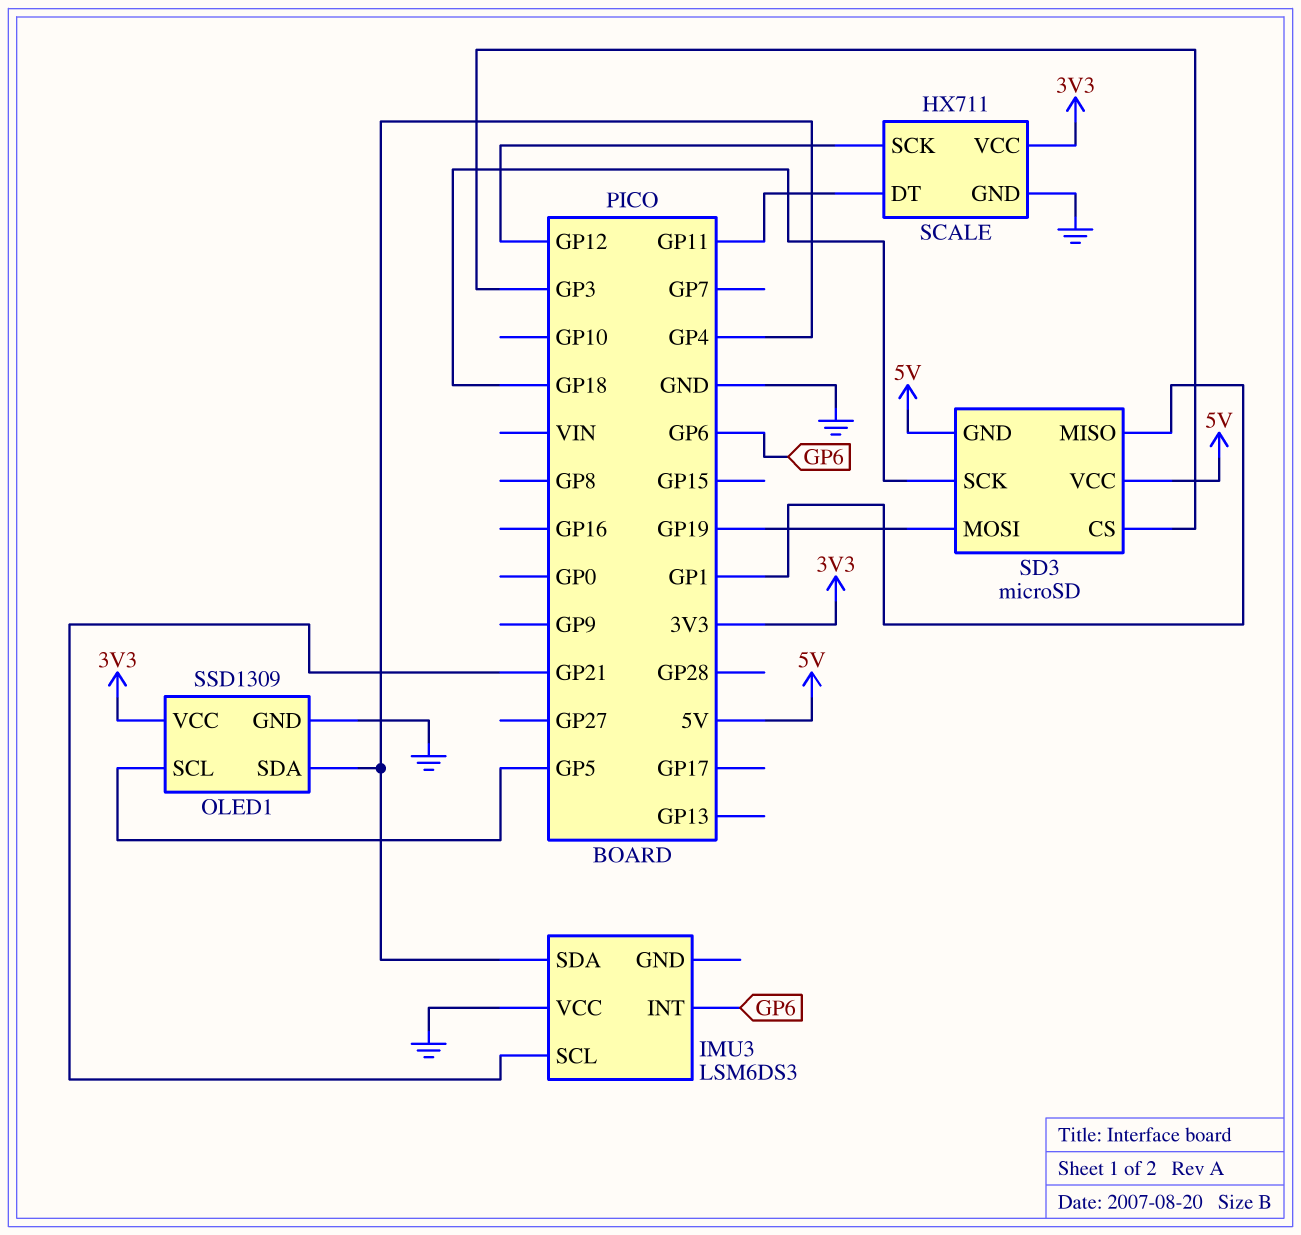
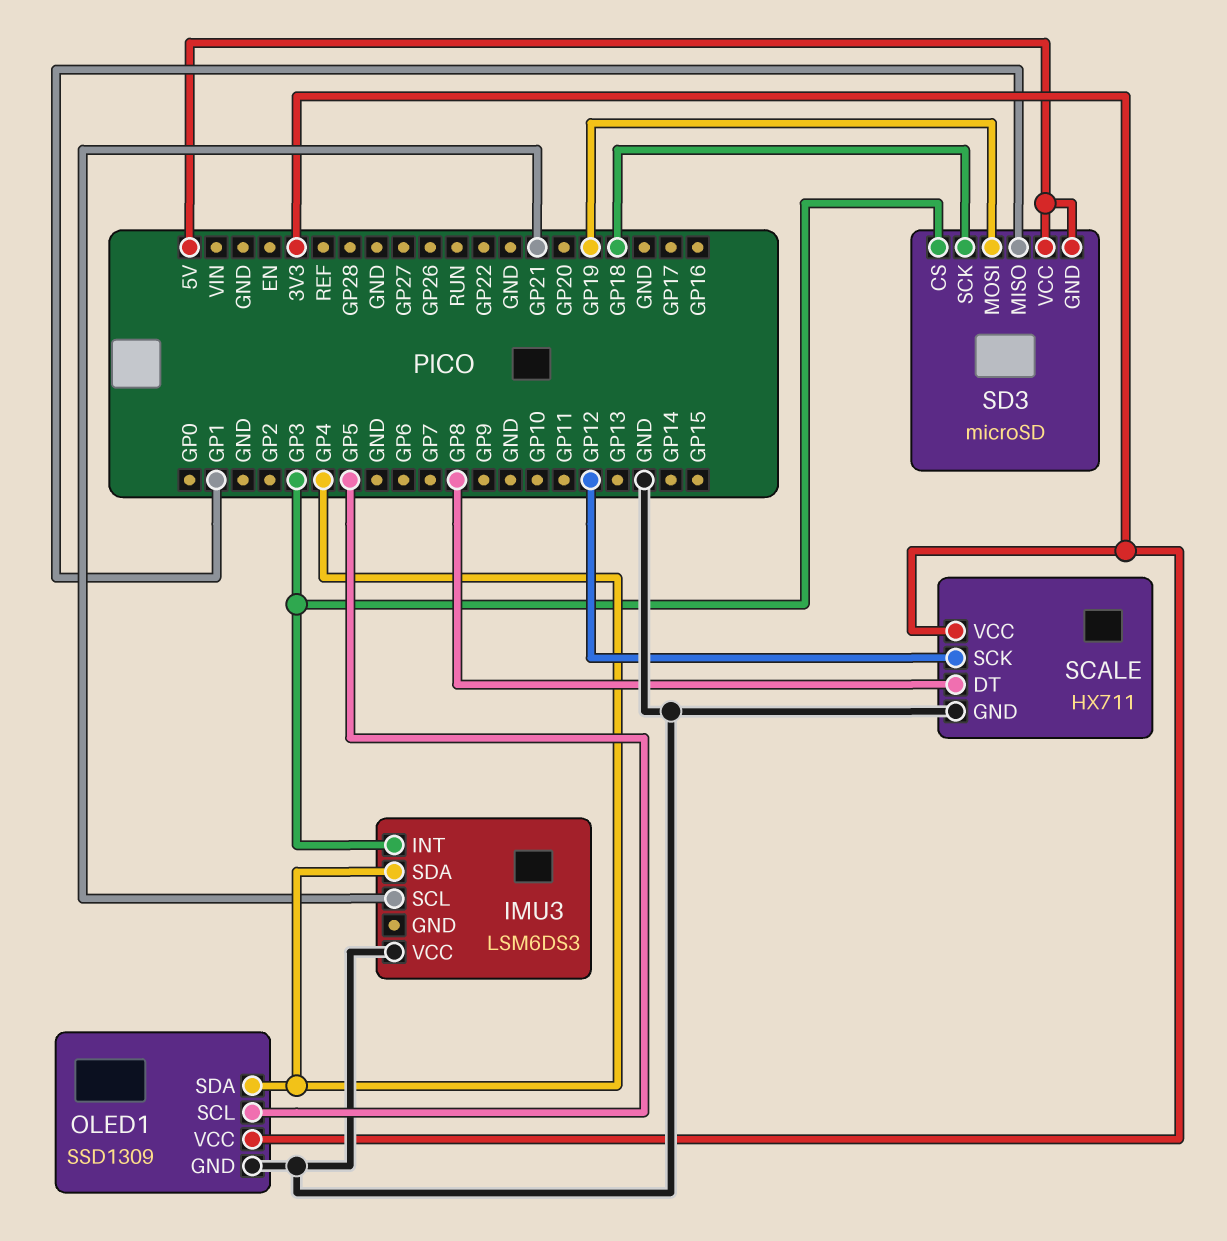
IMU3 pin INT: GP6 -> GP3
SCALE pin DT: GP11 -> GP8

